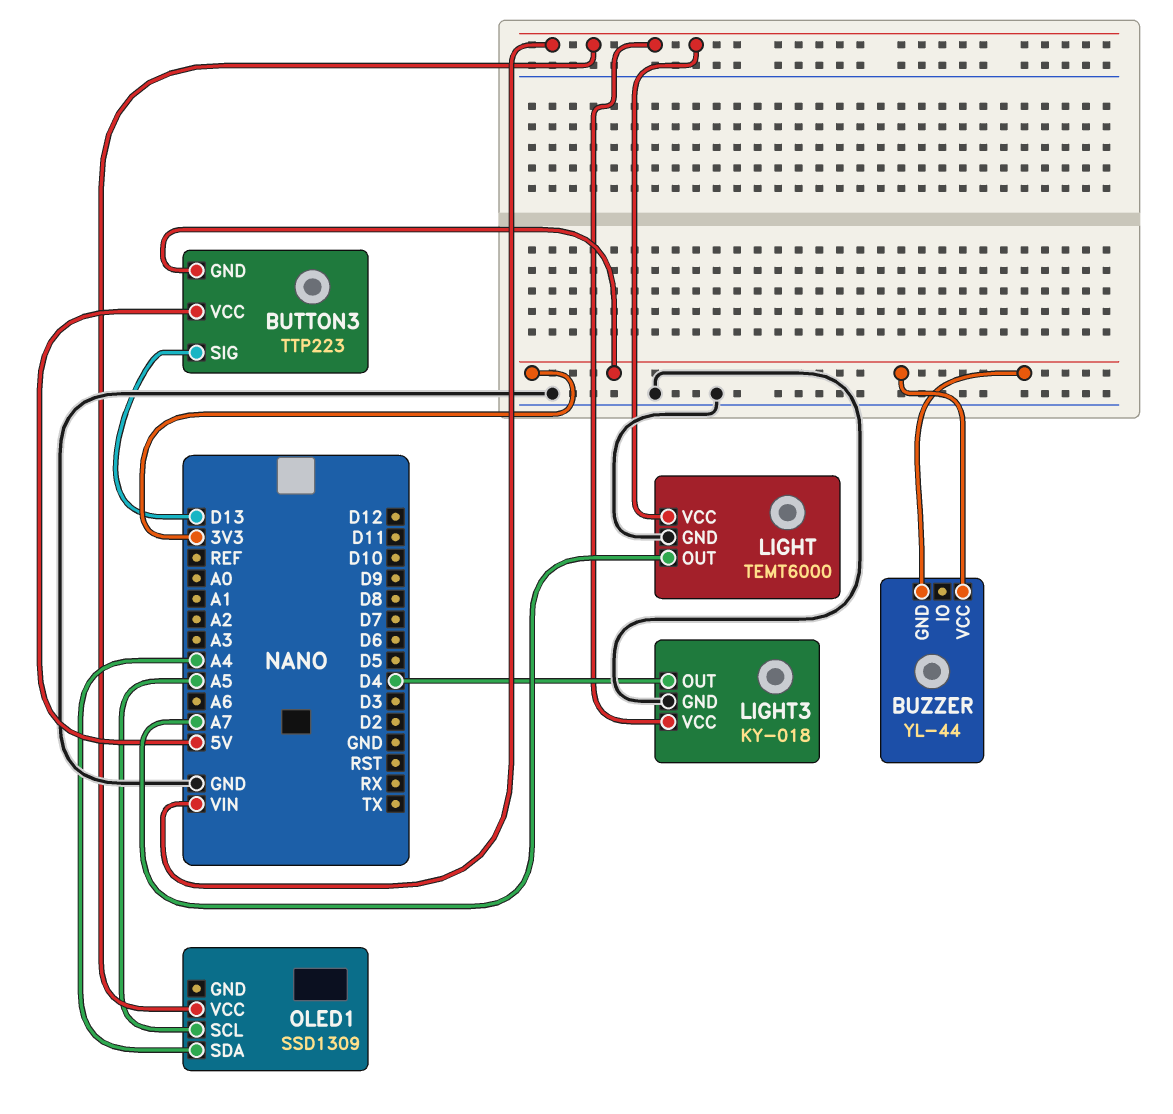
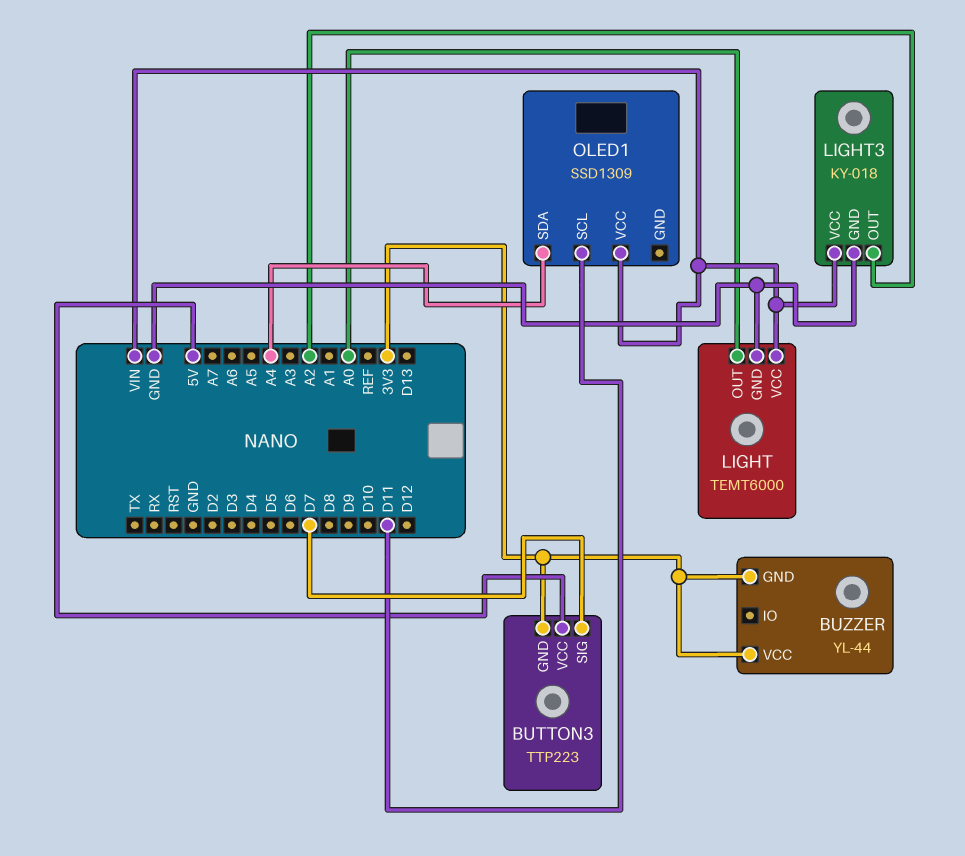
BUTTON3 pin SIG: D13 -> D7
LIGHT pin OUT: A7 -> A0
LIGHT3 pin OUT: D4 -> A2
OLED1 pin SCL: A5 -> D11

